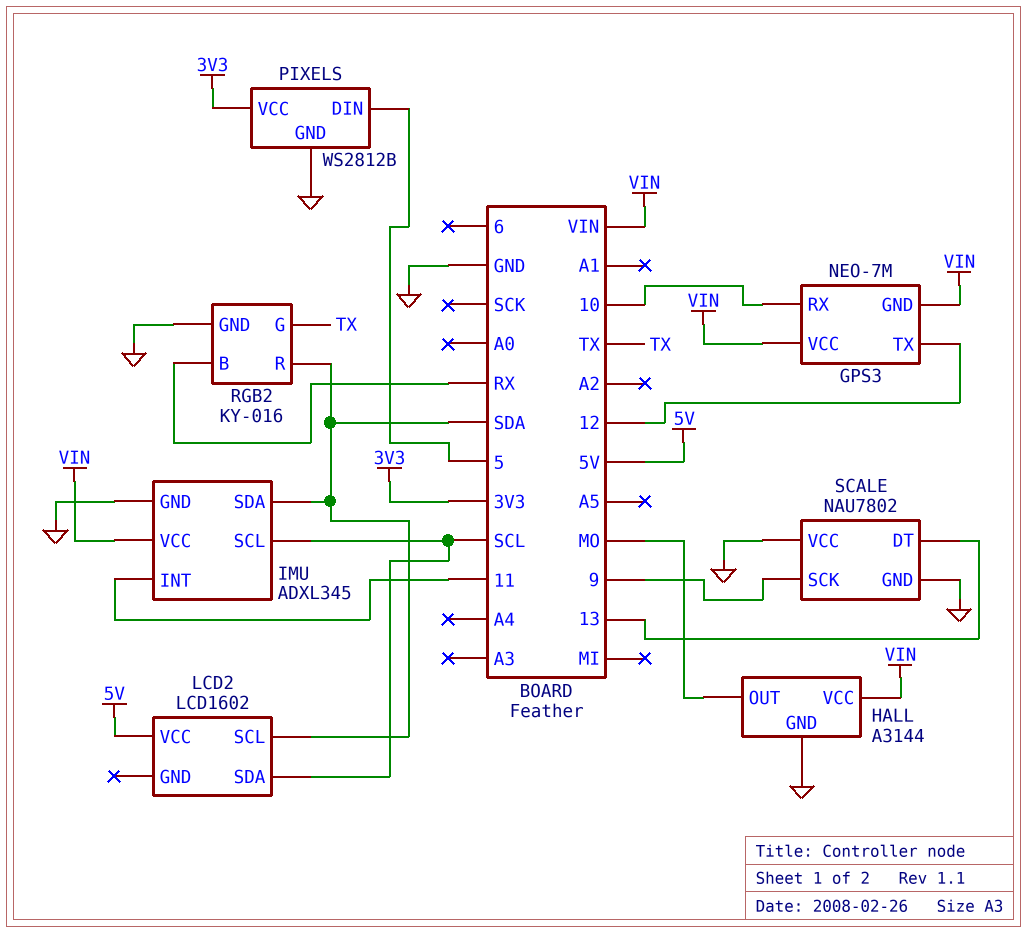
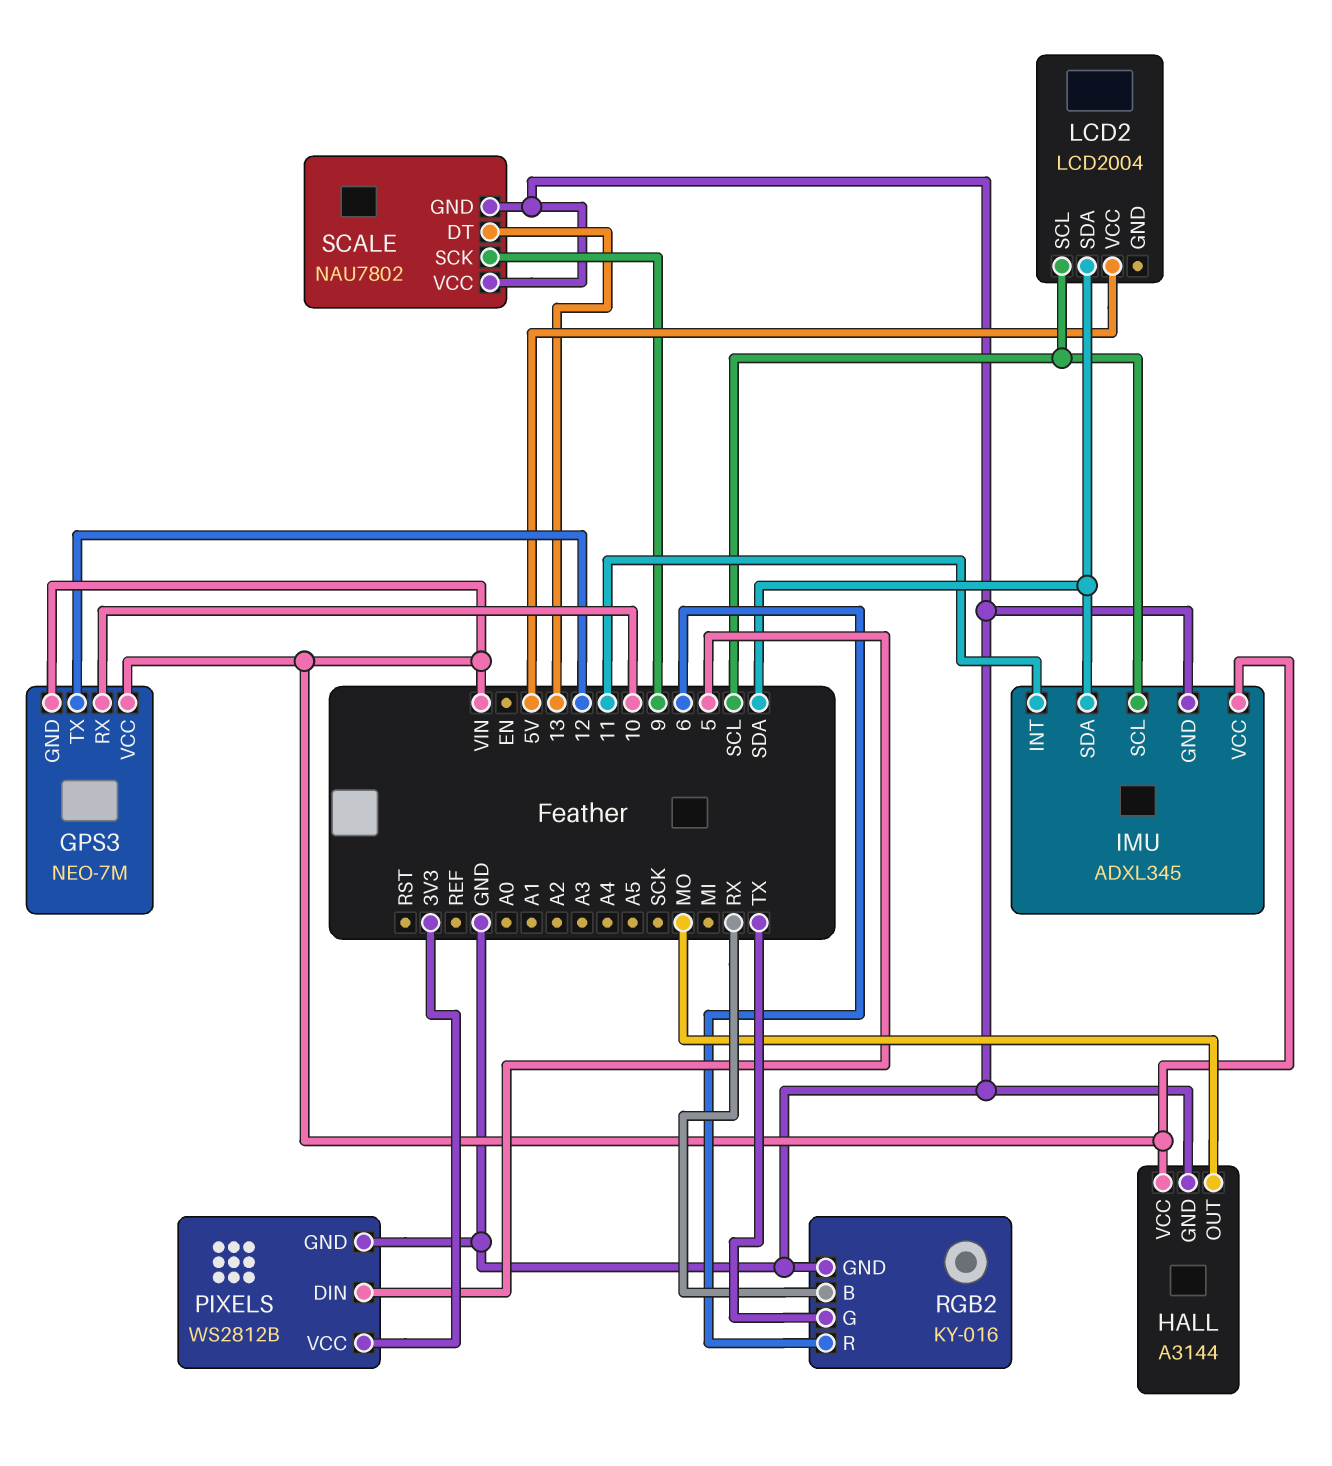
LCD2: LCD1602 -> LCD2004
LCD2 pin SCL: SDA -> SCL
LCD2 pin SDA: SCL -> SDA
RGB2 pin R: SDA -> 6

